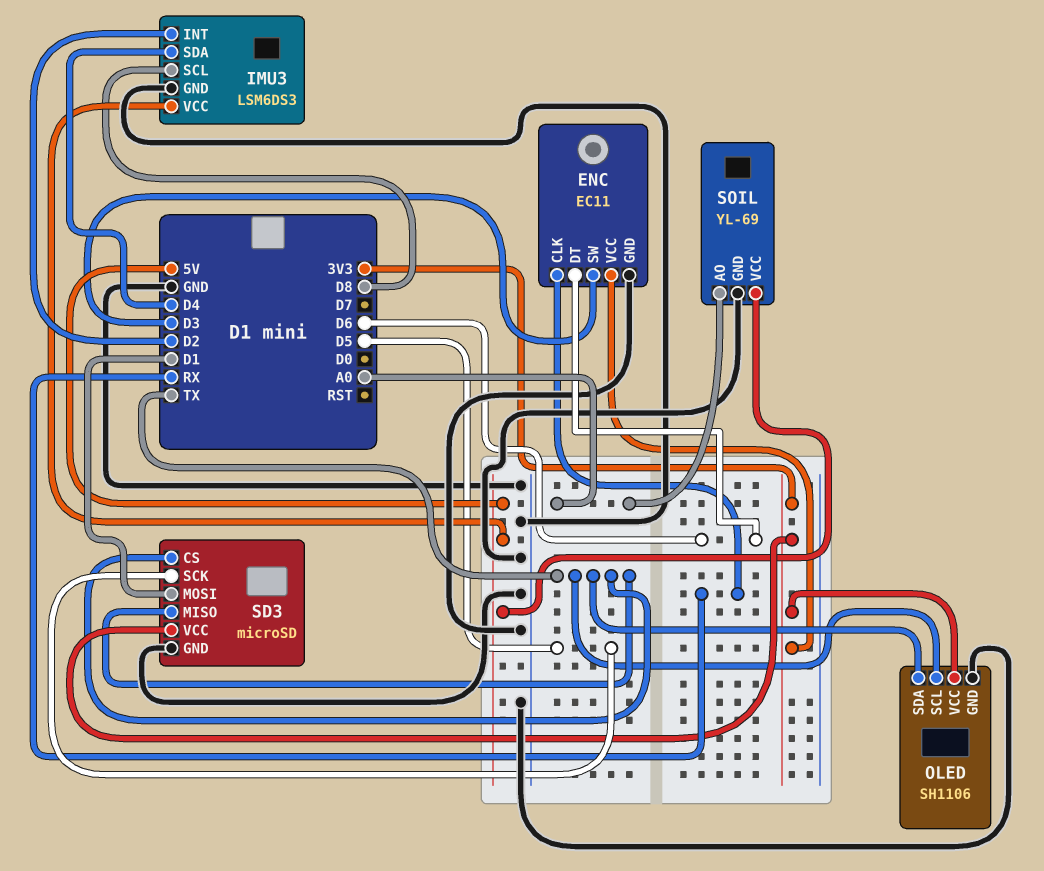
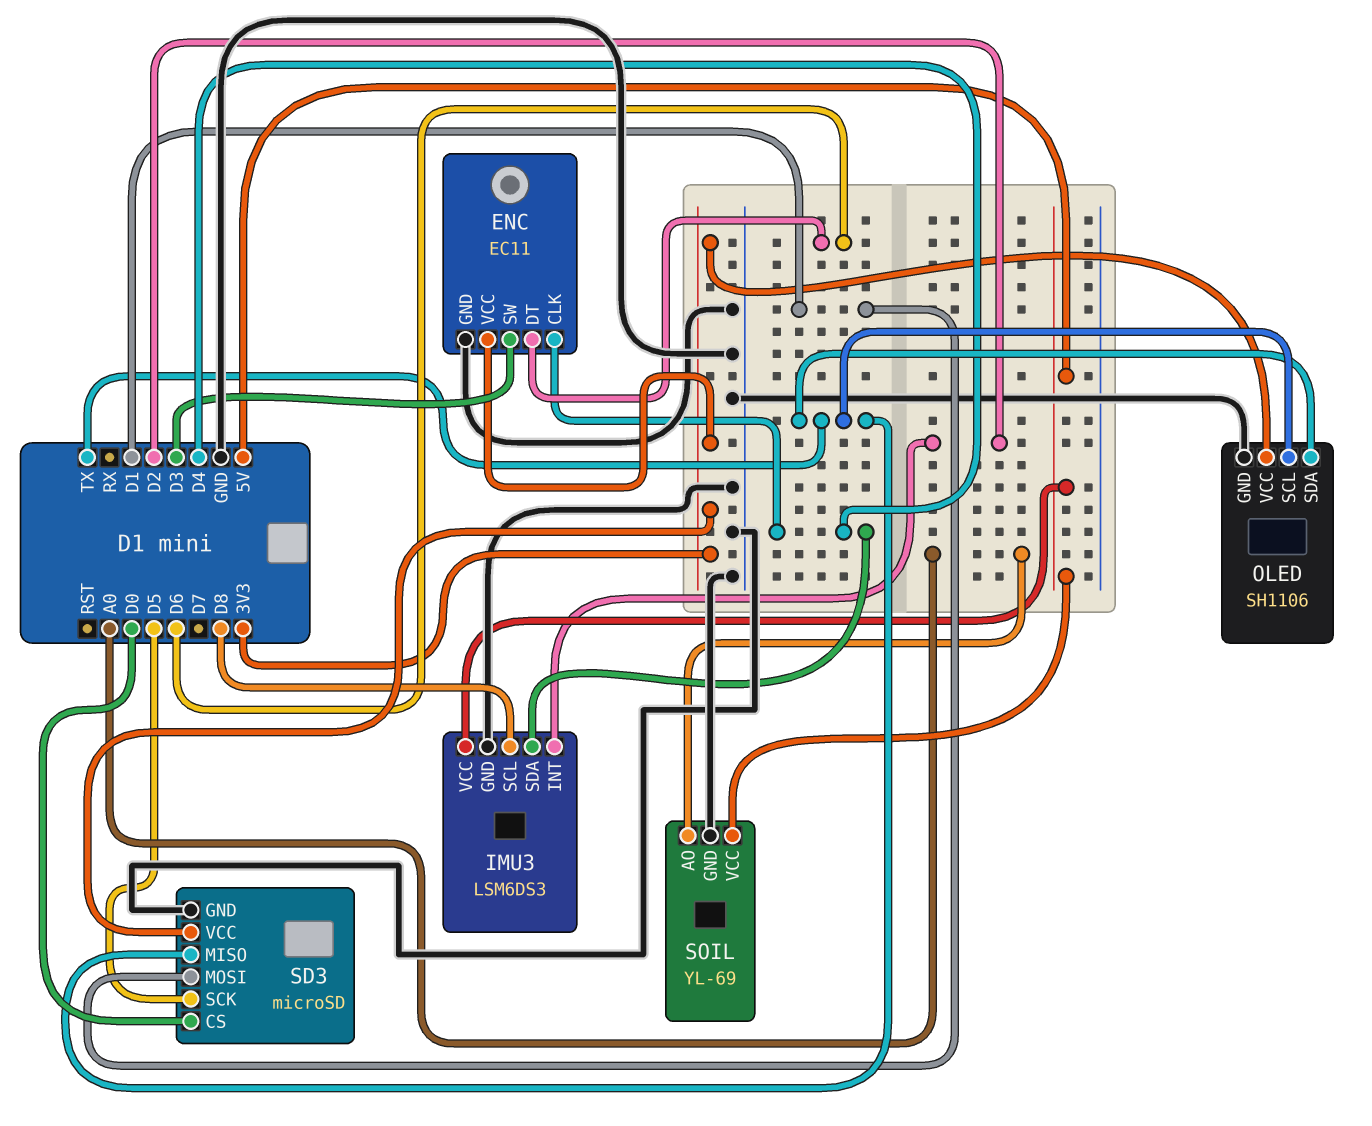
ENC pin CLK: RX -> D4
SD3 pin CS: TX -> D0

